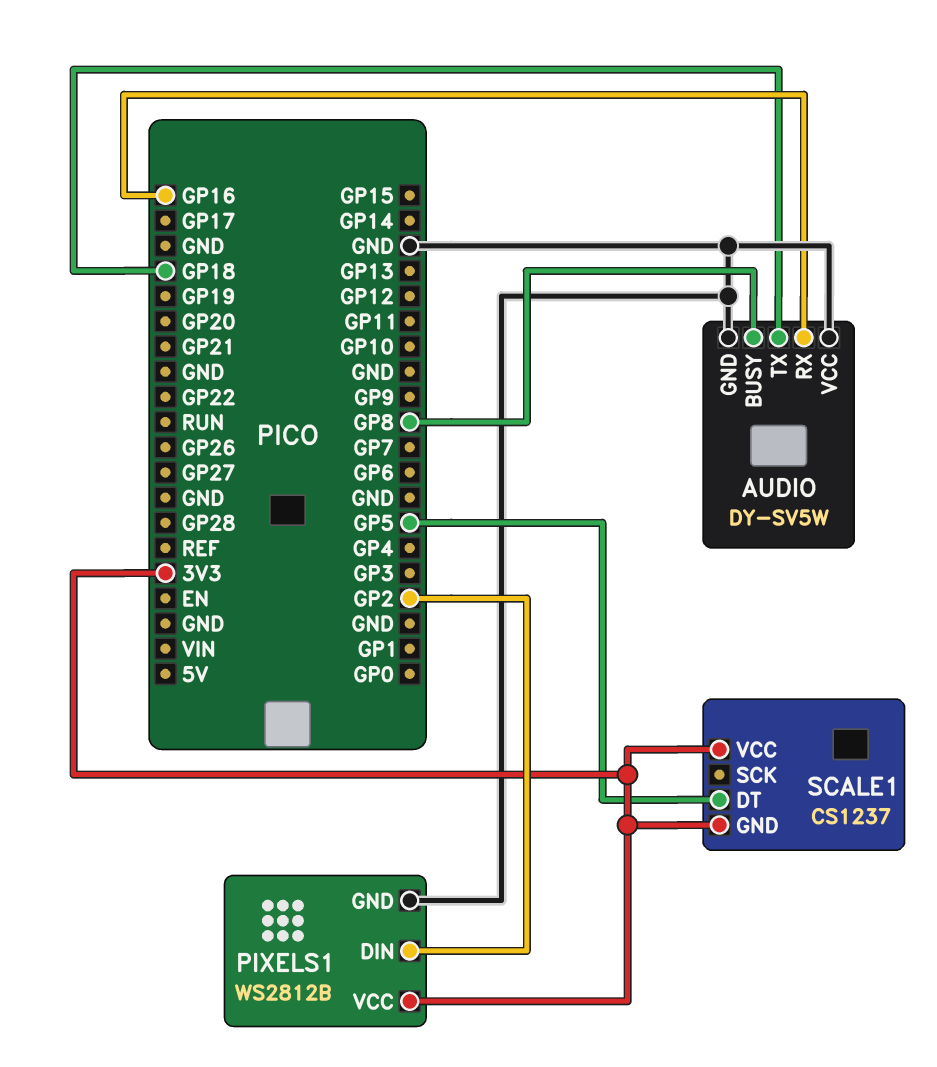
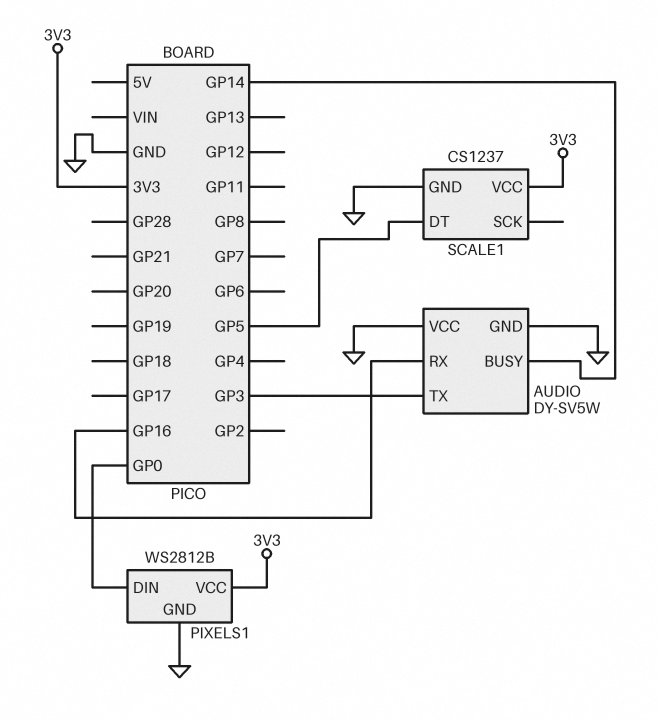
AUDIO pin BUSY: GP8 -> GP14
AUDIO pin TX: GP18 -> GP3
PIXELS1 pin DIN: GP2 -> GP0
SCALE1 pin GND: 3V3 -> GND

